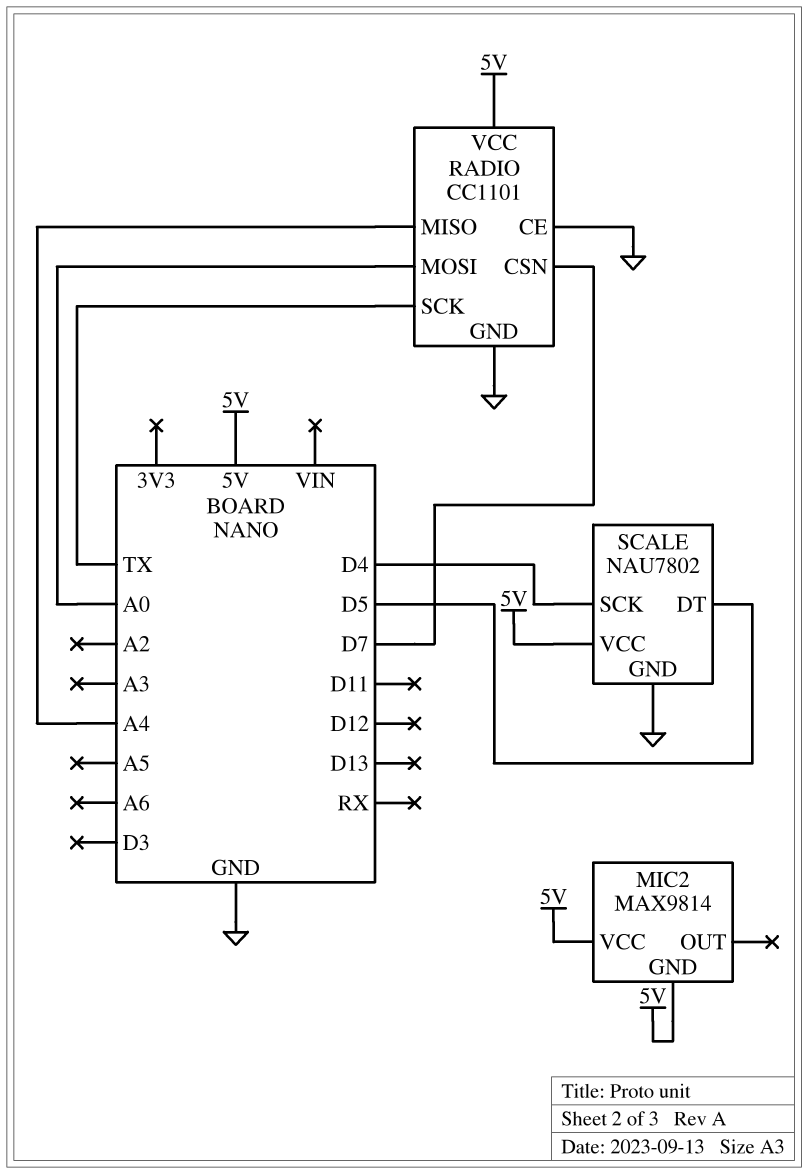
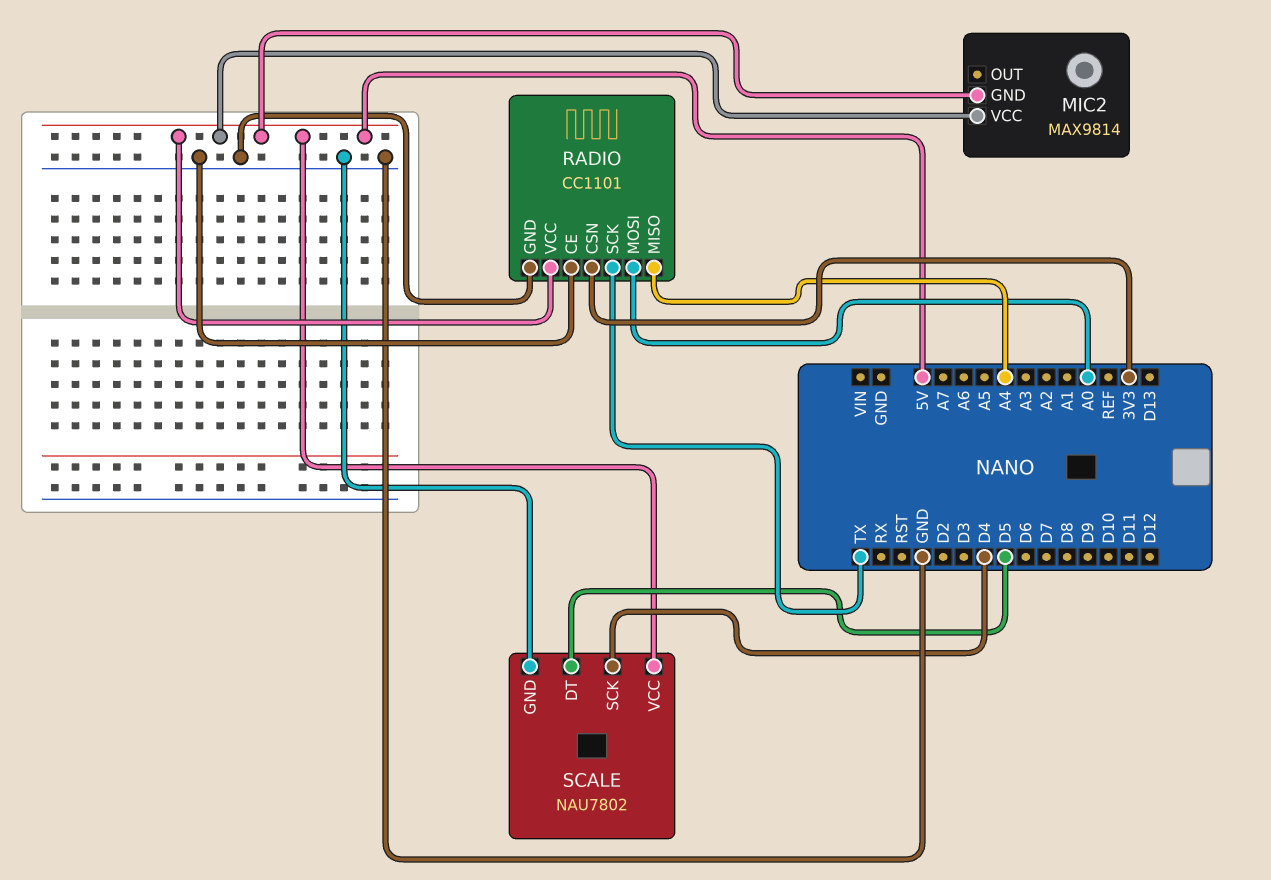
RADIO pin CSN: D7 -> 3V3

